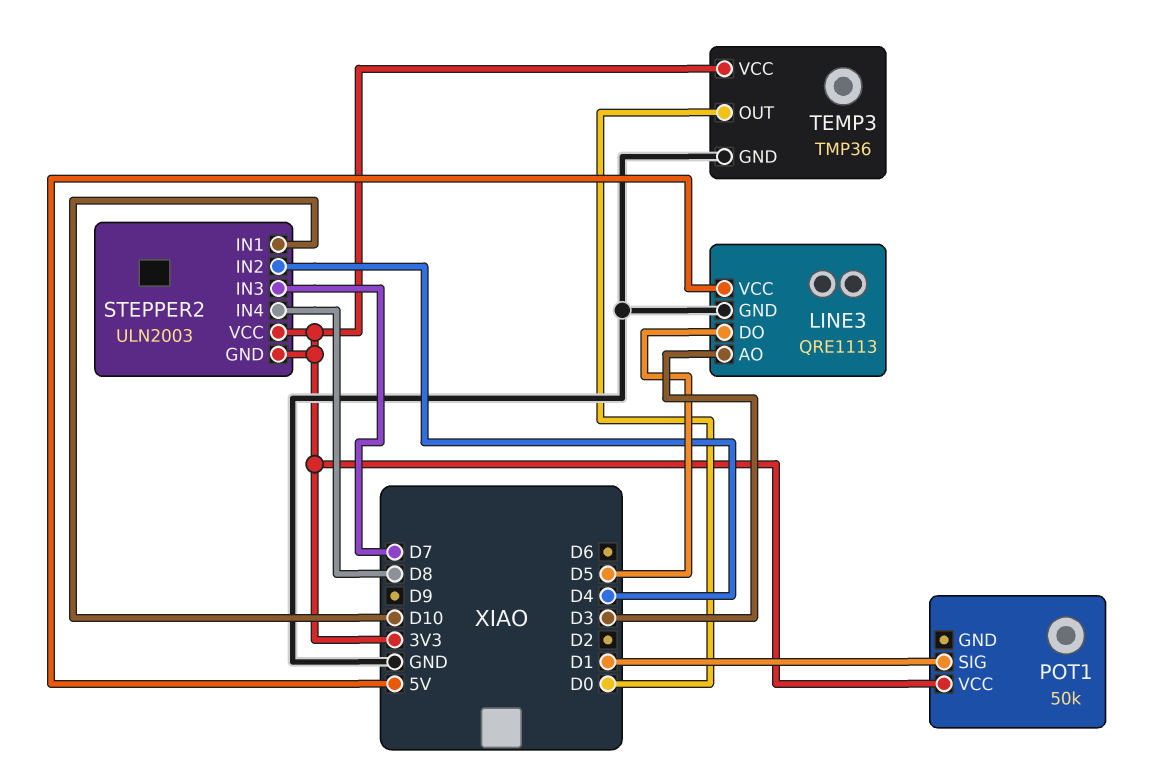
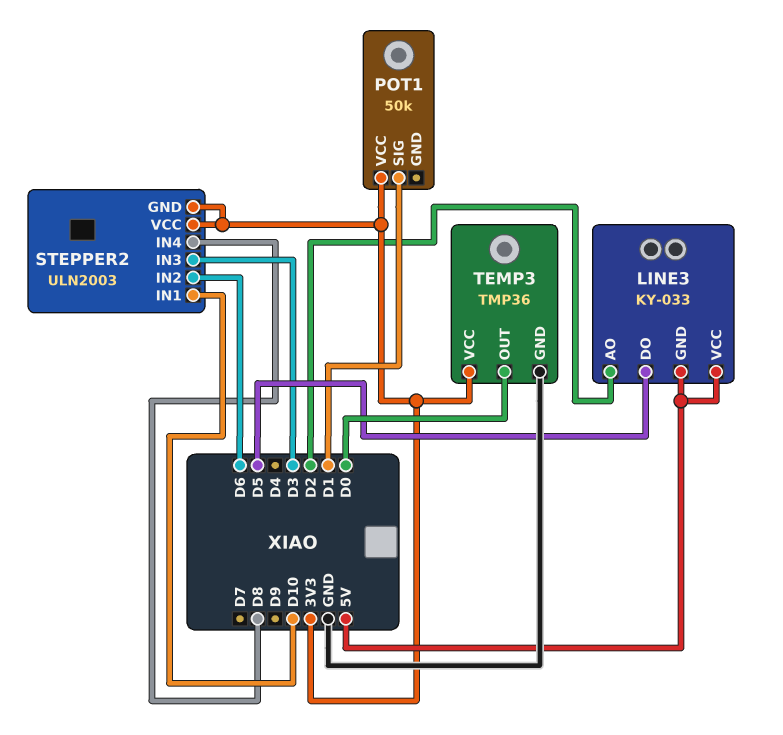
LINE3: QRE1113 -> KY-033
LINE3 pin AO: D3 -> D2
LINE3 pin GND: GND -> 5V
STEPPER2 pin IN2: D4 -> D6
STEPPER2 pin IN3: D7 -> D3

